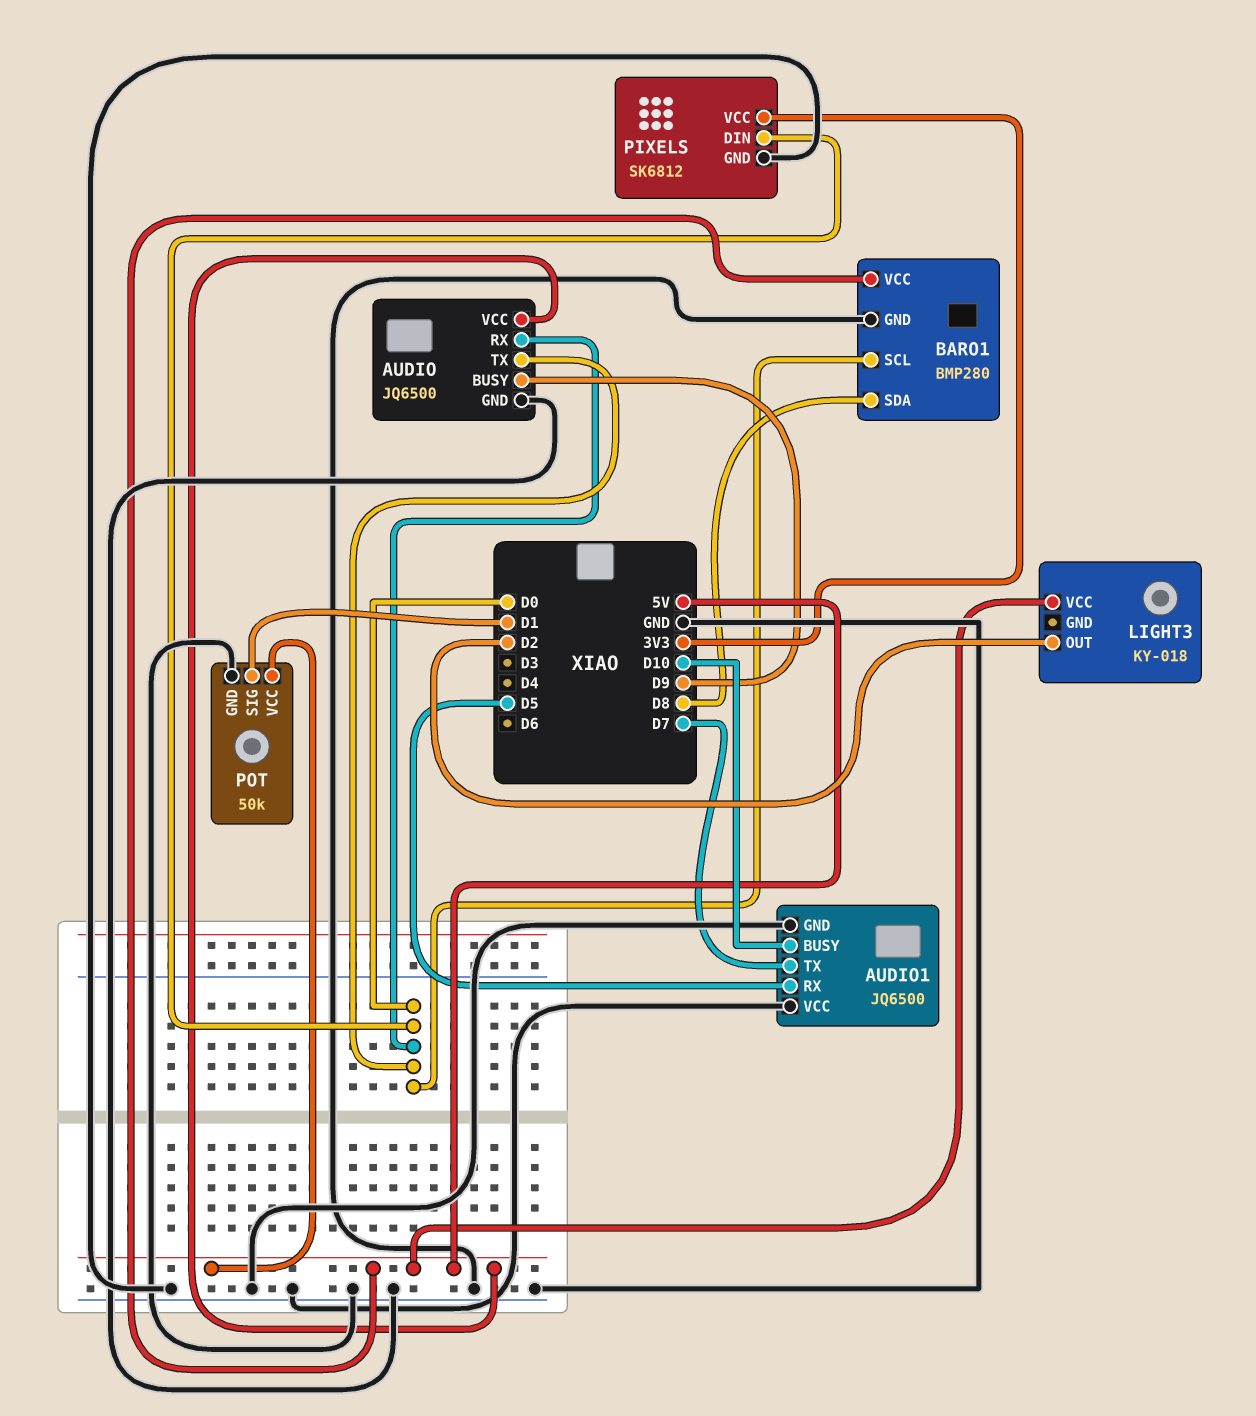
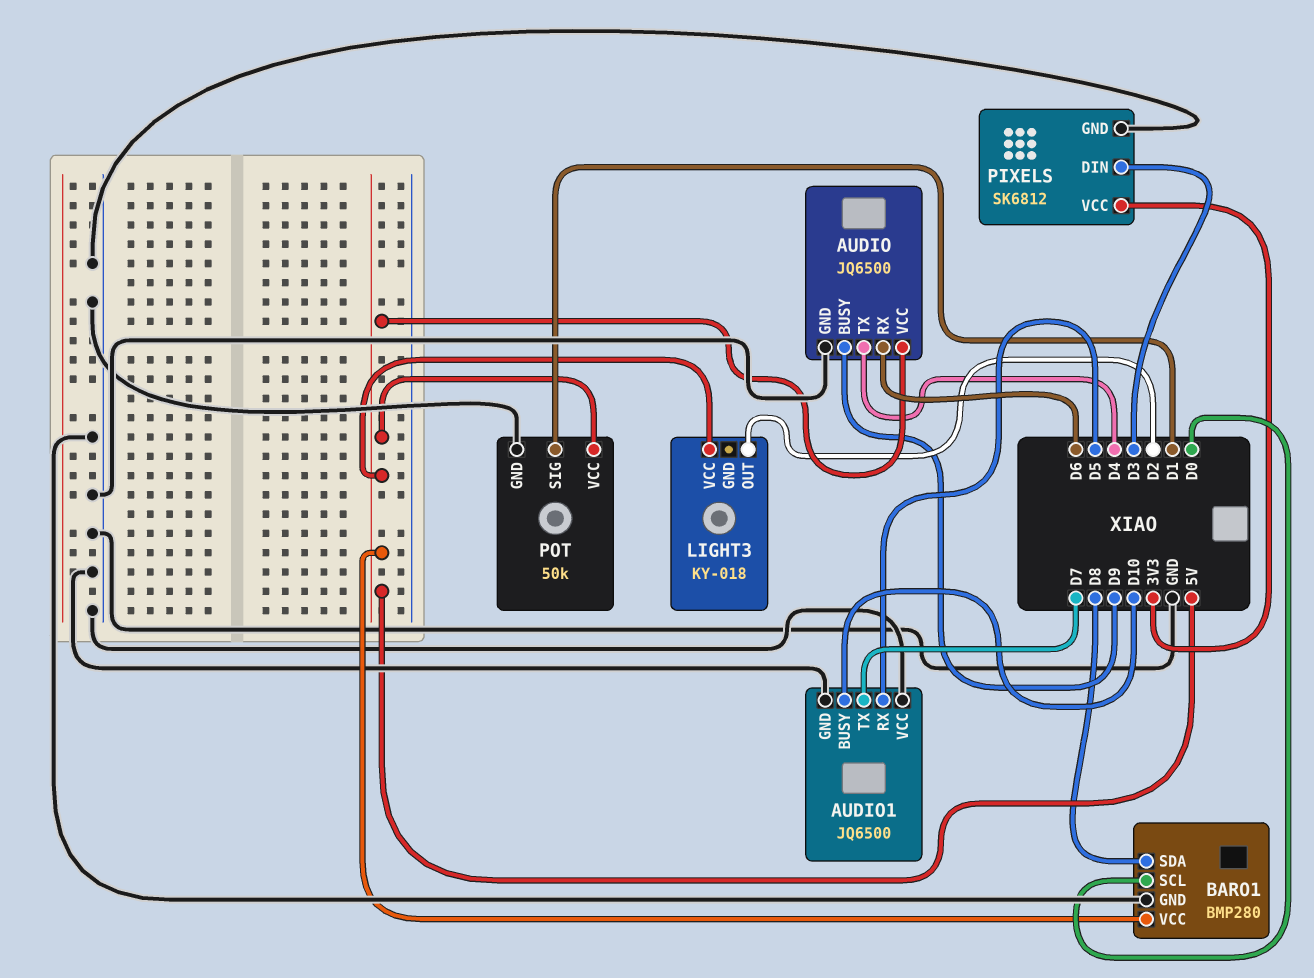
AUDIO pin RX: D0 -> D6
AUDIO pin TX: D0 -> D4
PIXELS pin DIN: D0 -> D3

